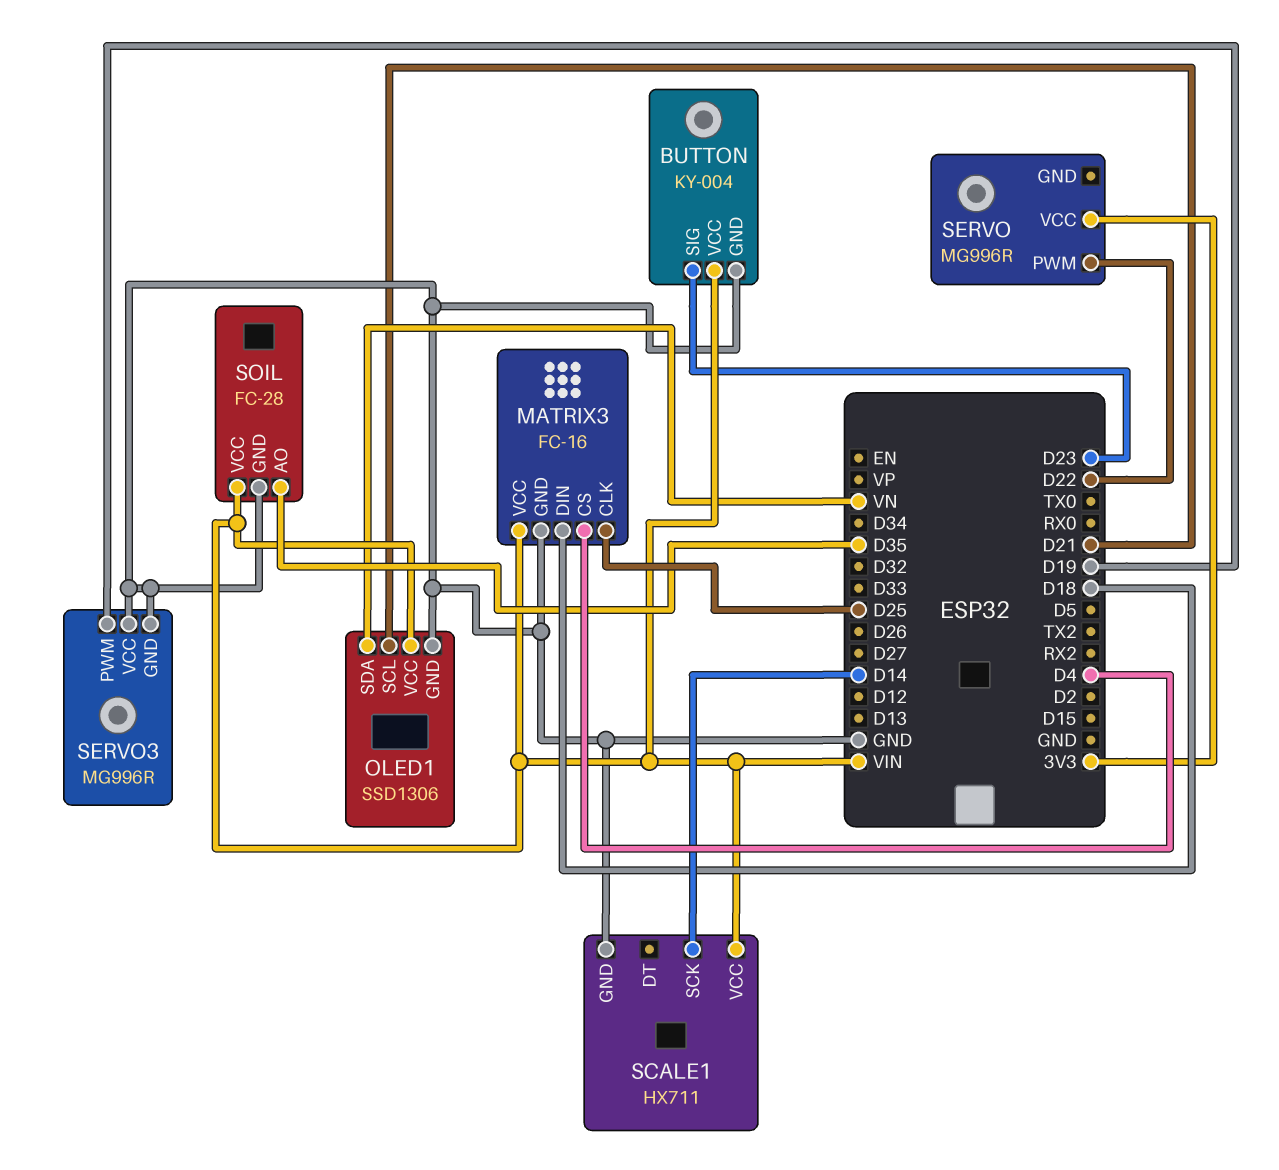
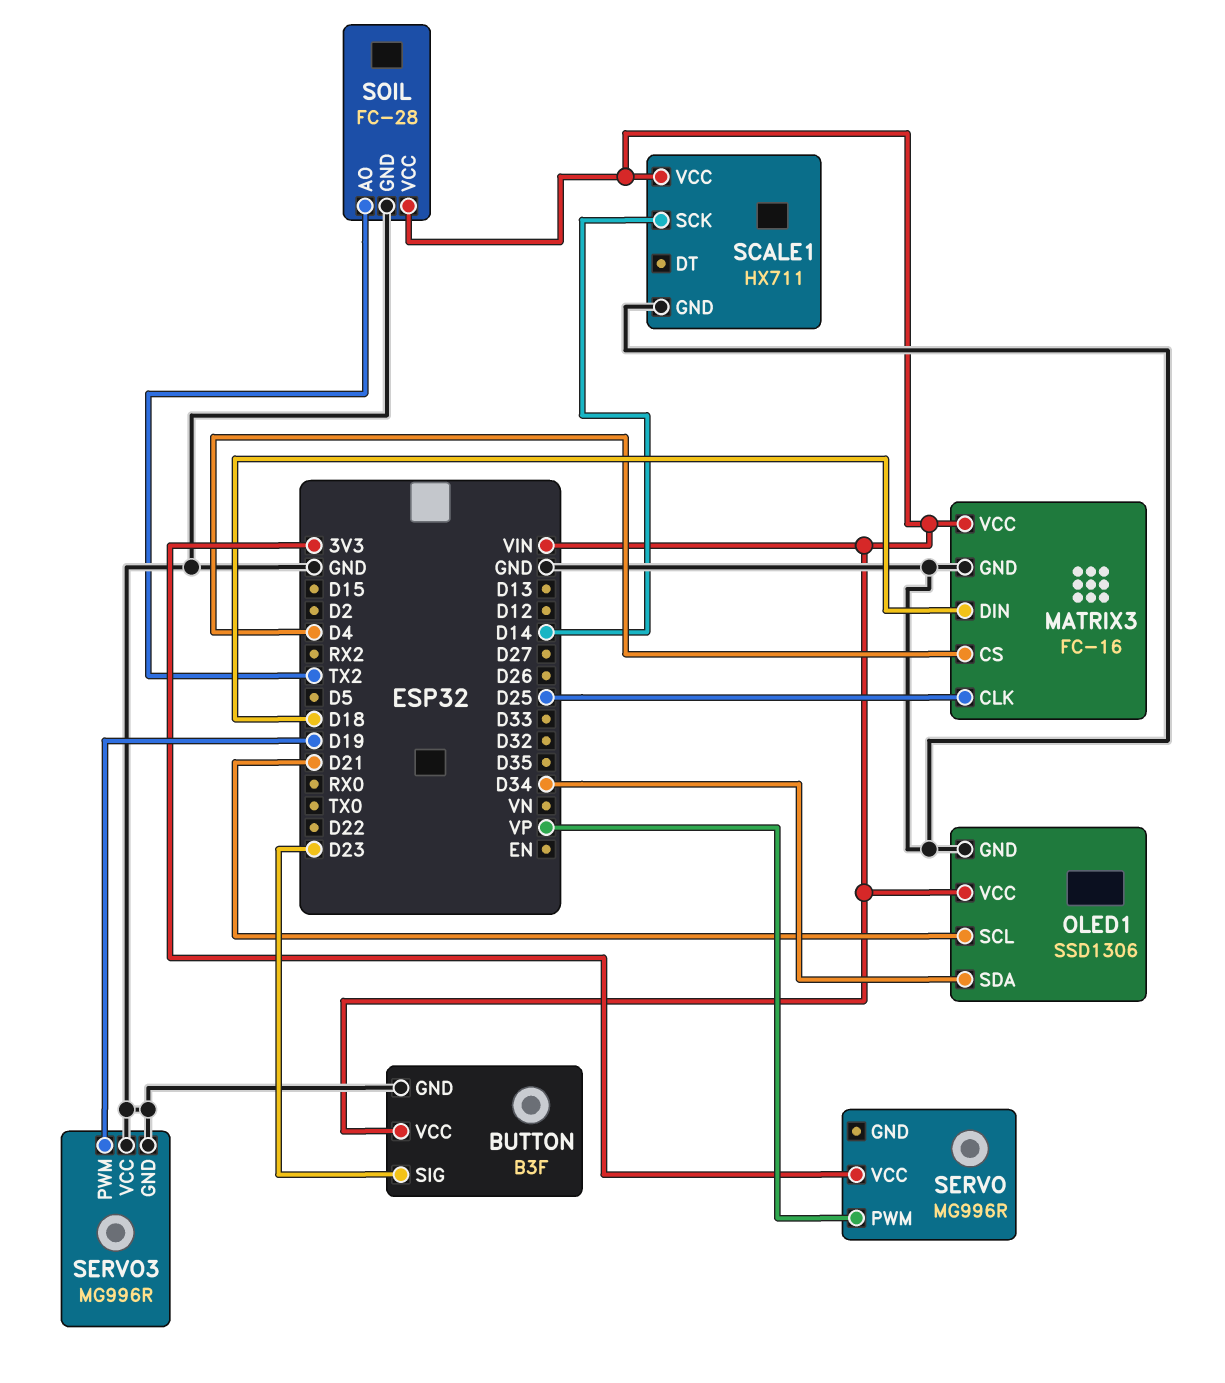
BUTTON: KY-004 -> B3F
OLED1 pin SDA: VN -> D34
SERVO pin PWM: D22 -> VP
SOIL pin AO: D35 -> TX2

